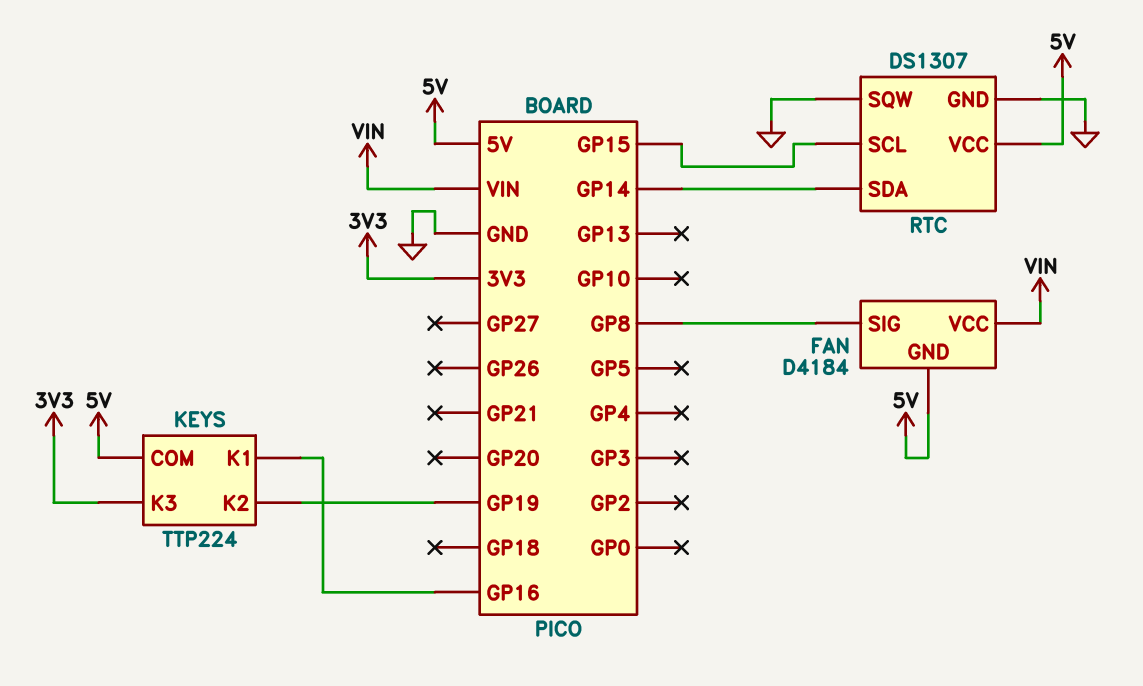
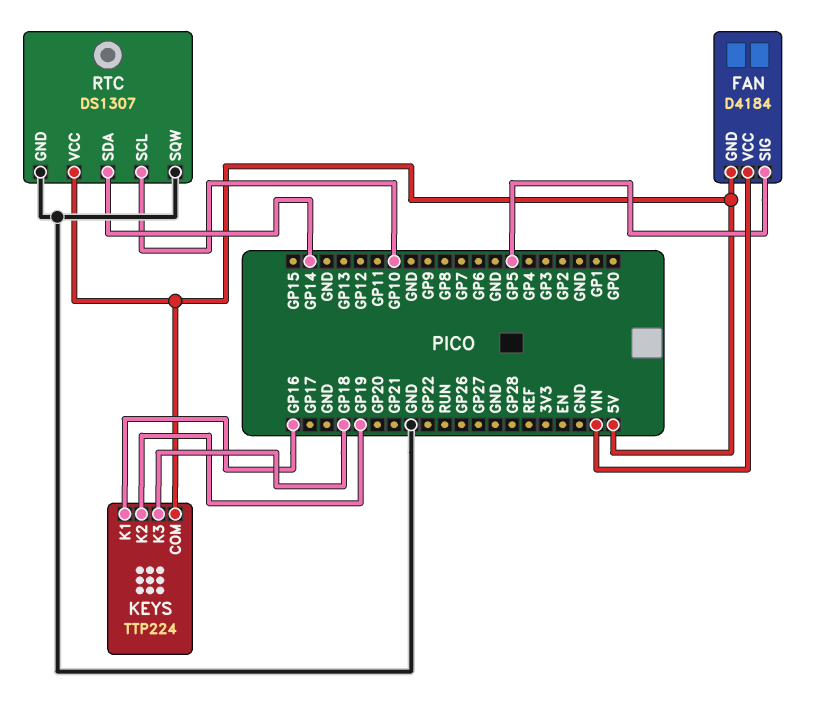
FAN pin SIG: GP8 -> GP5
KEYS pin K3: 3V3 -> GP18
RTC pin SCL: GP15 -> GP10

